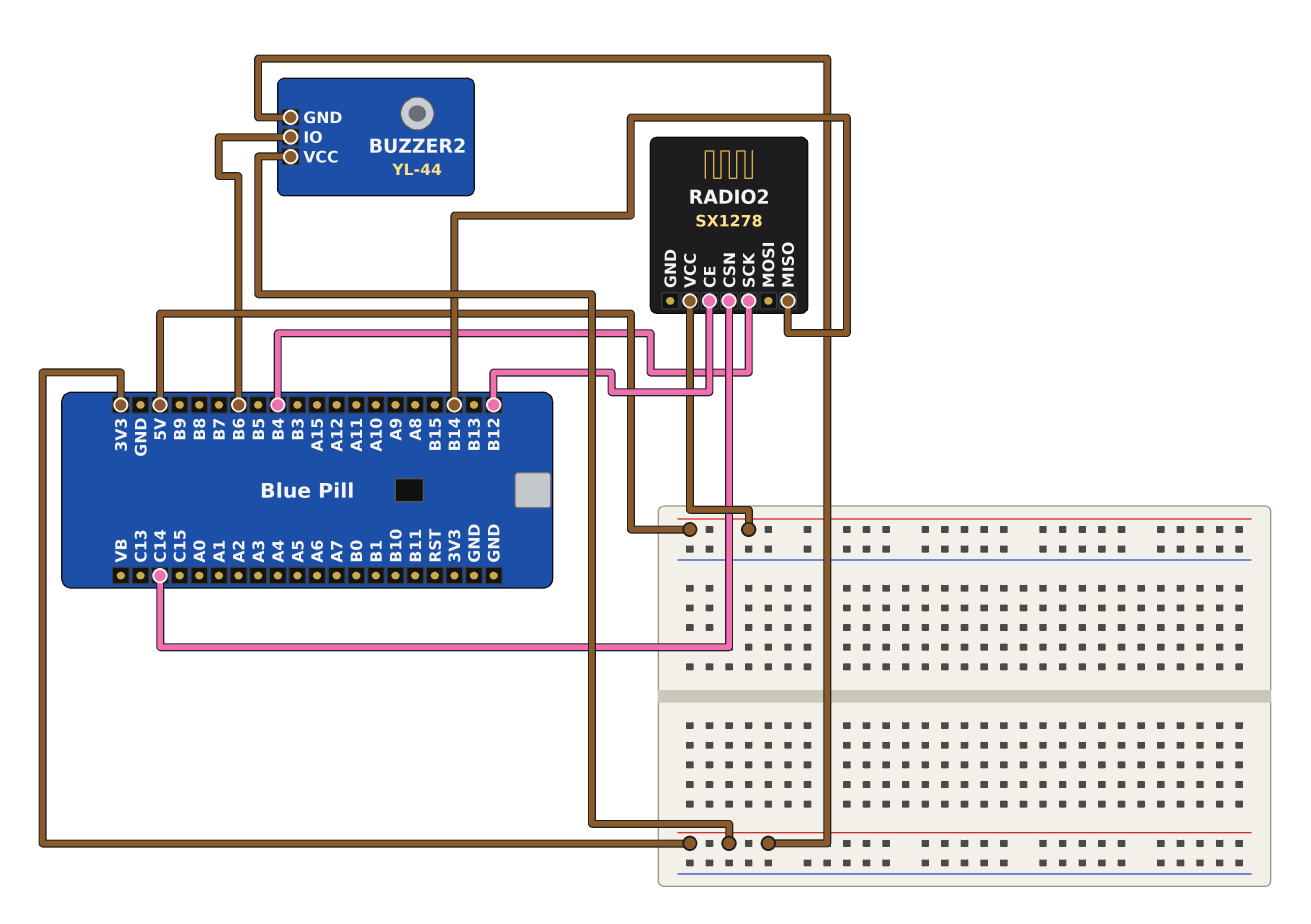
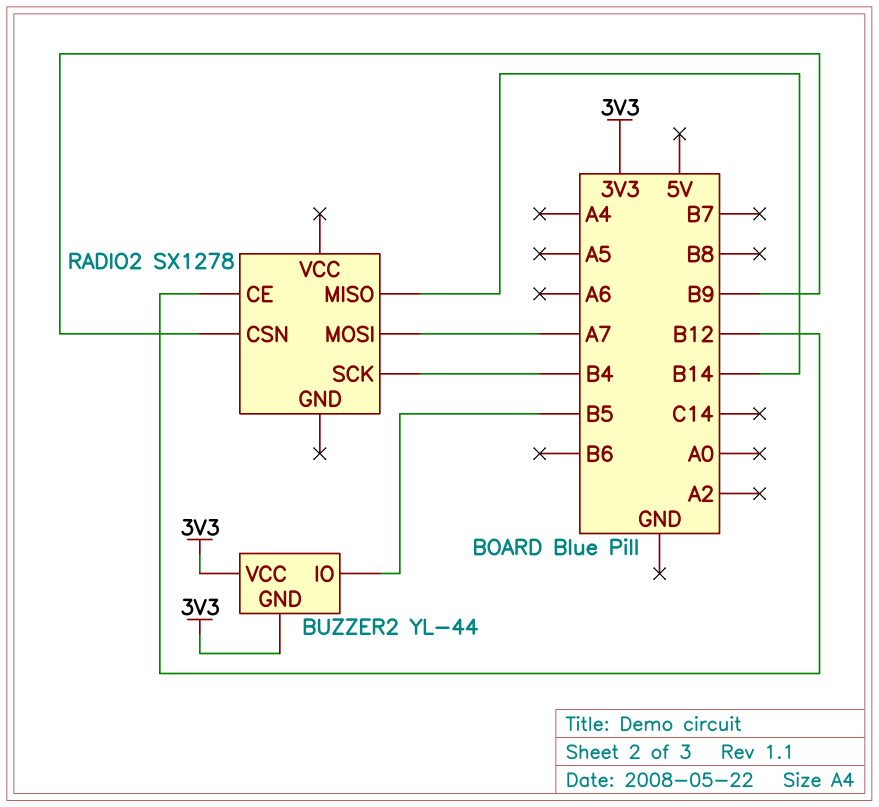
BUZZER2 pin IO: B6 -> B5
RADIO2 pin CSN: C14 -> B9
RADIO2 pin MOSI: none -> A7
RADIO2 pin VCC: 5V -> none

